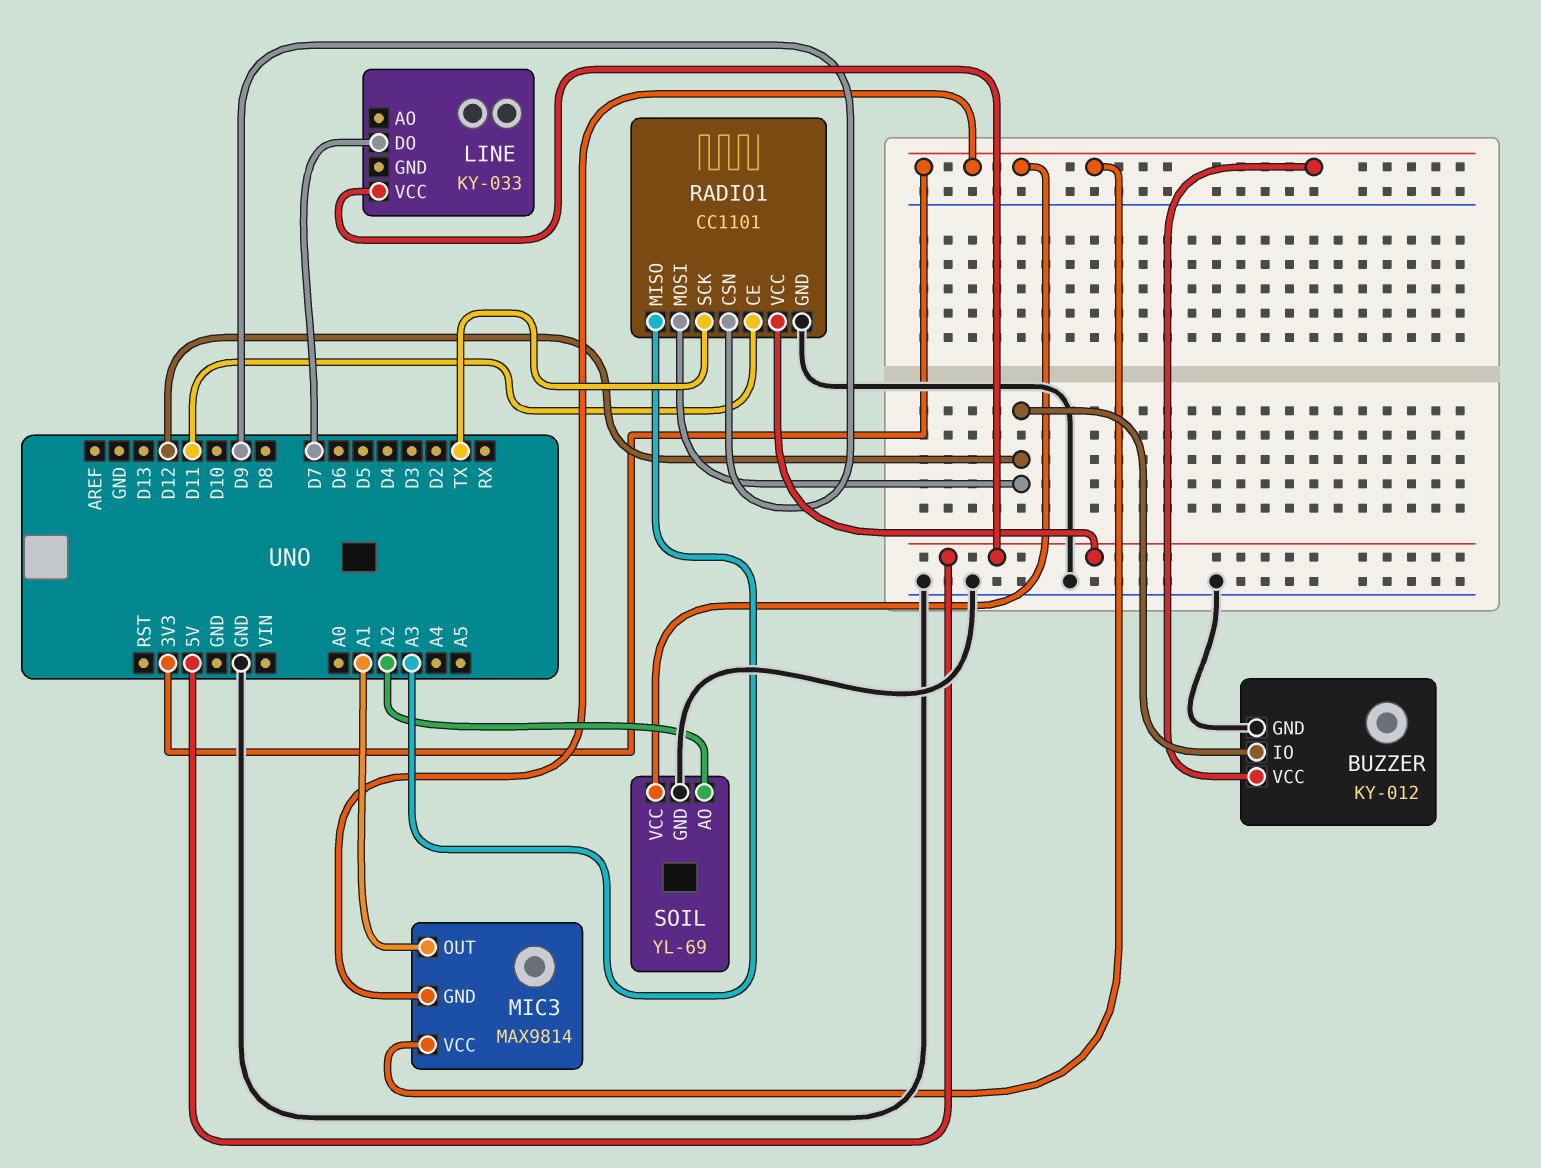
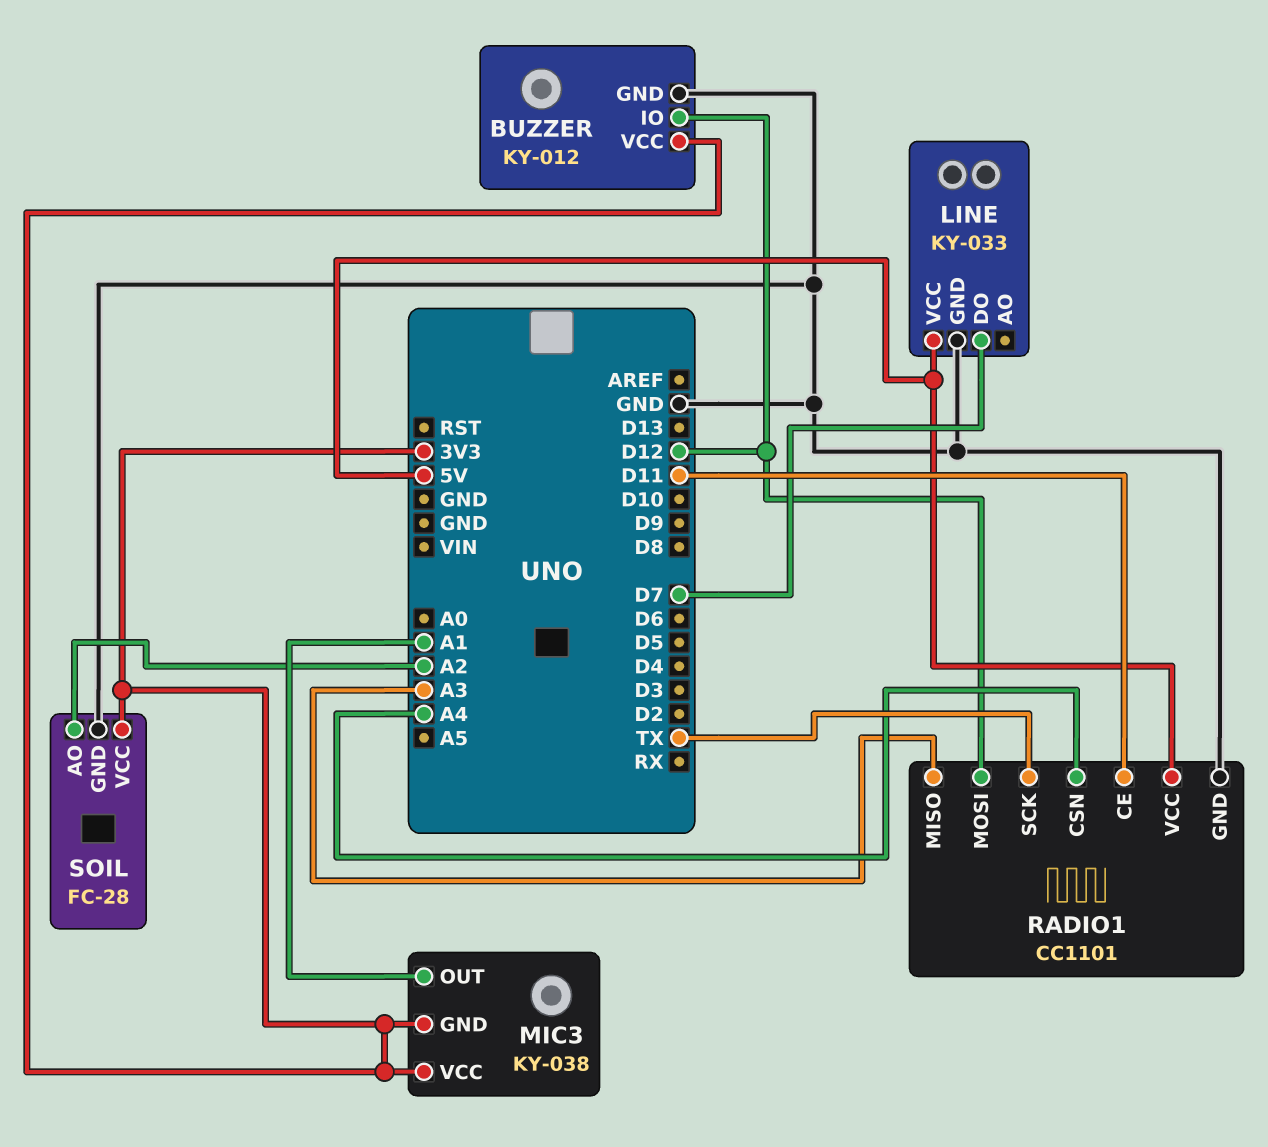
LINE pin GND: none -> GND
MIC3: MAX9814 -> KY-038
RADIO1 pin CSN: D9 -> A4
SOIL: YL-69 -> FC-28

